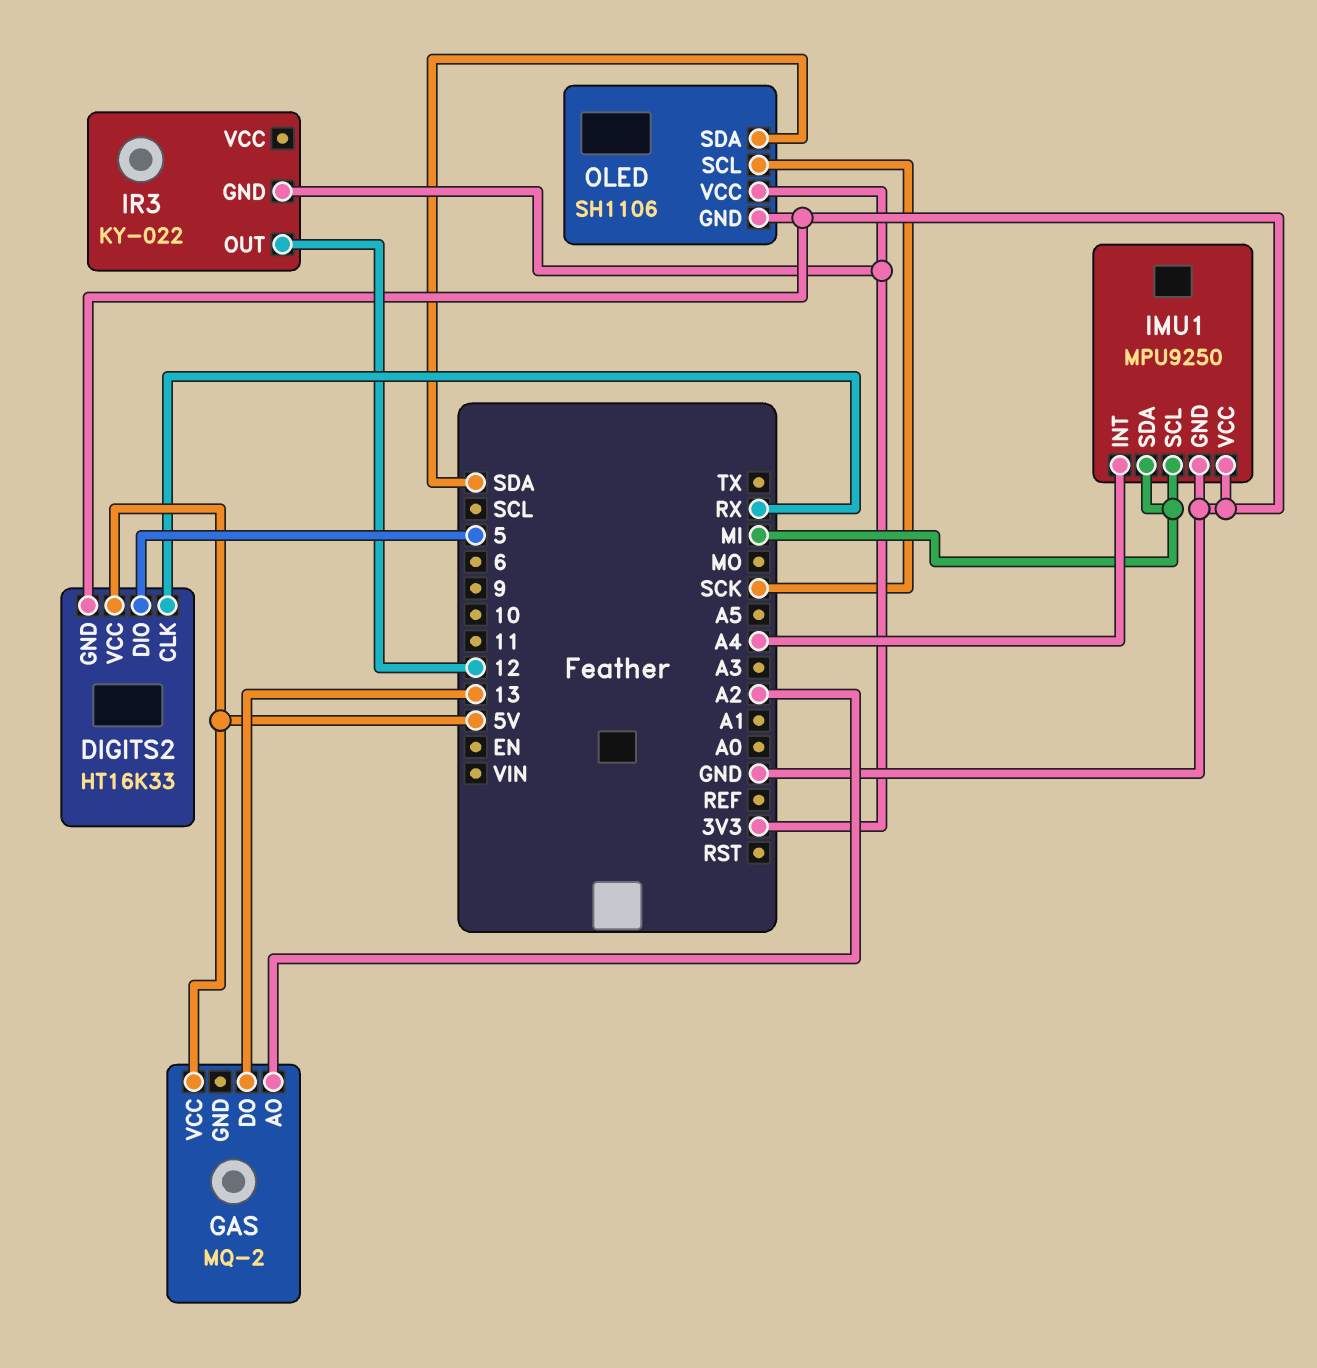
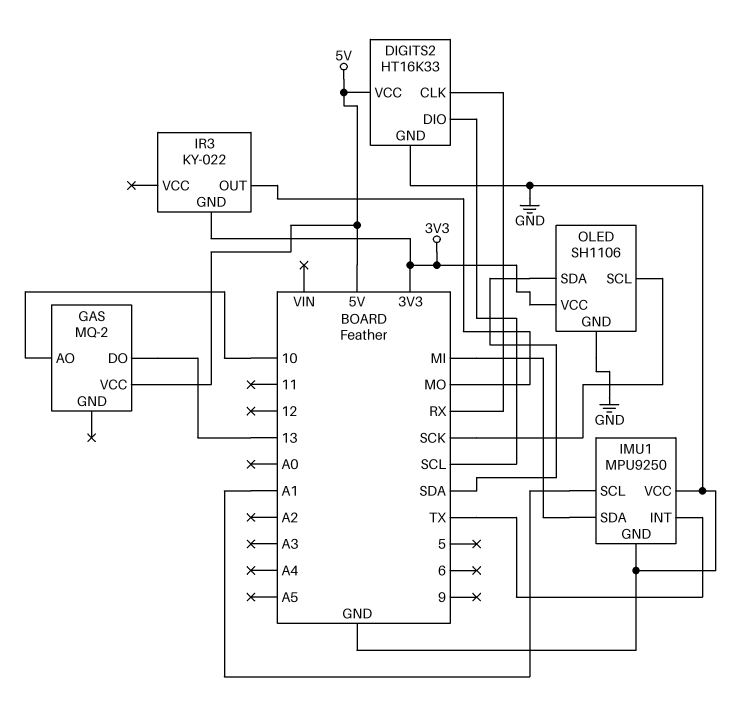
DIGITS2 pin DIO: 5 -> SCL
GAS pin AO: A2 -> 10
IMU1 pin INT: A4 -> TX
IMU1 pin SCL: MI -> A1
IR3 pin OUT: 12 -> MO

